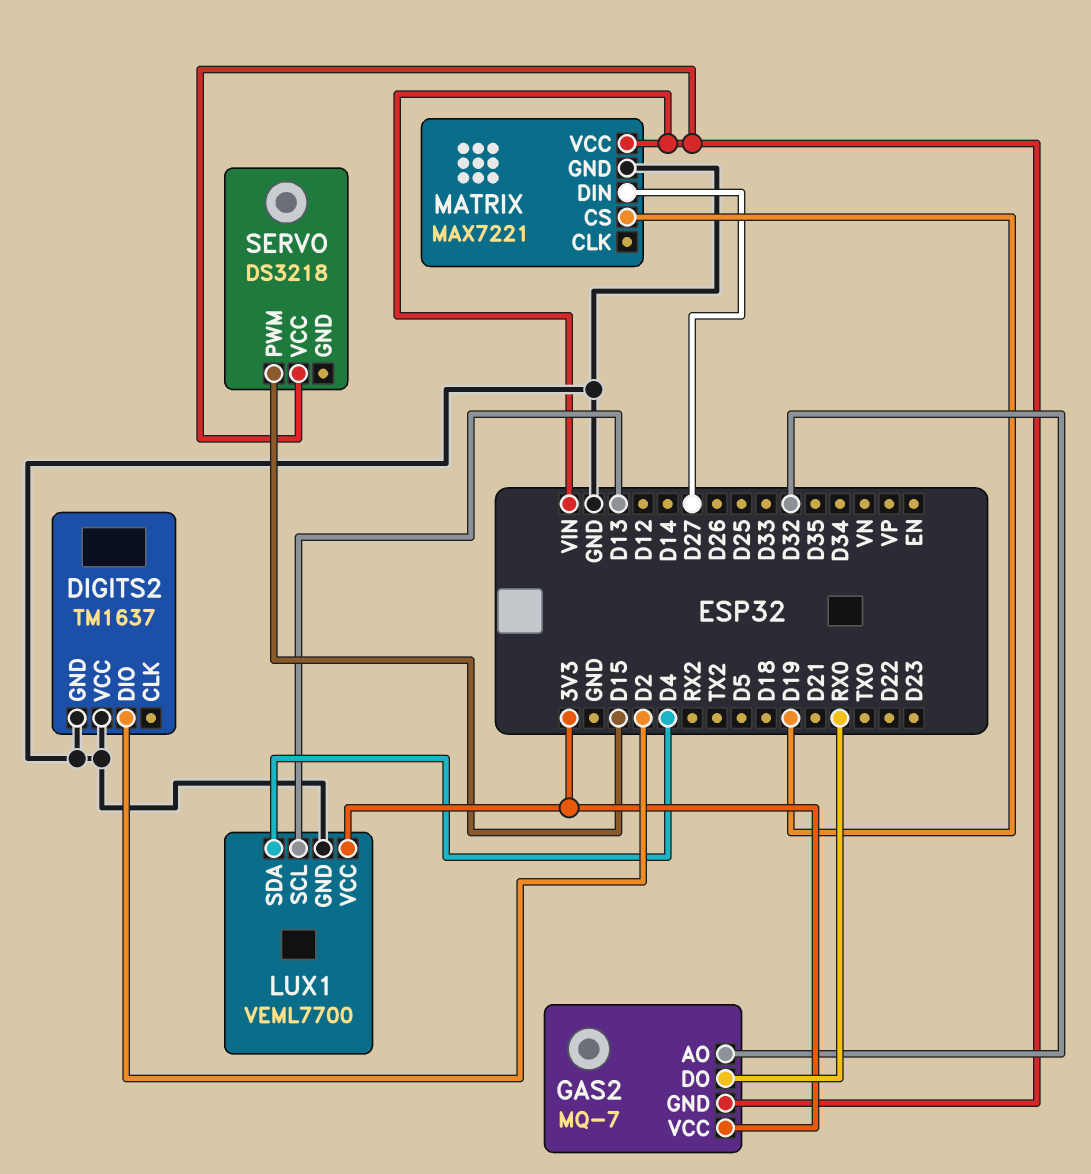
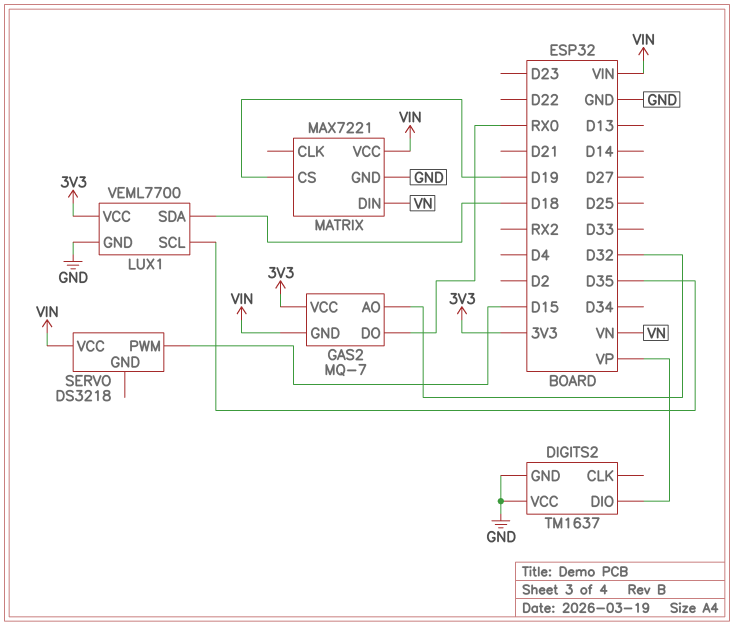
DIGITS2 pin DIO: D2 -> VP
LUX1 pin SCL: D13 -> D35
LUX1 pin SDA: D4 -> D18
MATRIX pin DIN: D27 -> VN

